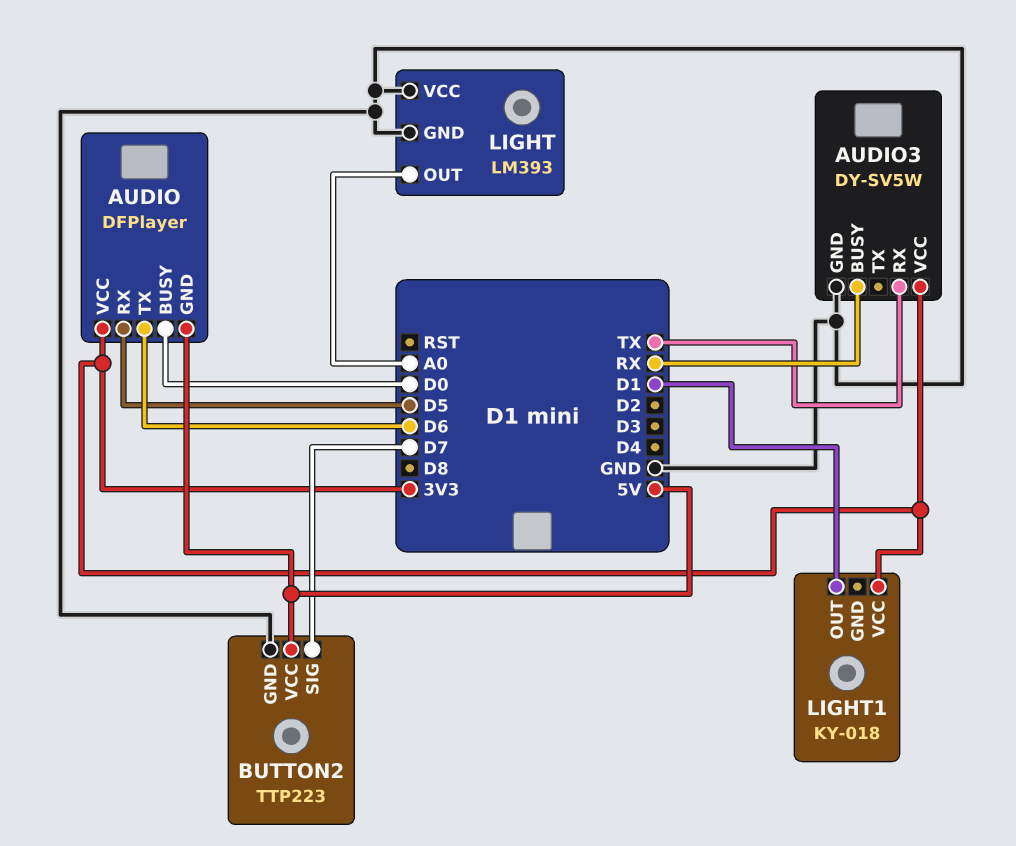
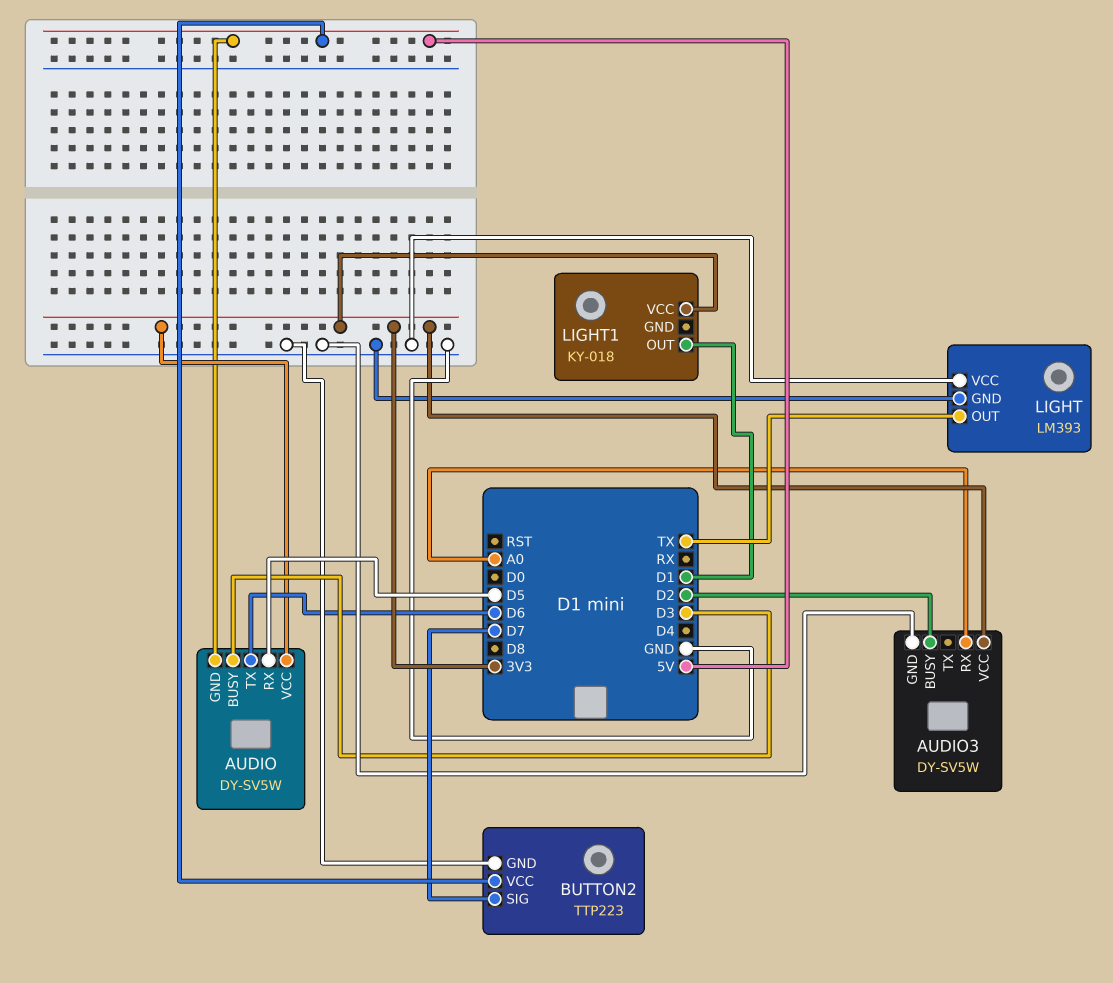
AUDIO: DFPlayer -> DY-SV5W
AUDIO pin BUSY: D0 -> D3
AUDIO3 pin BUSY: RX -> D2
AUDIO3 pin RX: TX -> A0
LIGHT pin OUT: A0 -> TX

